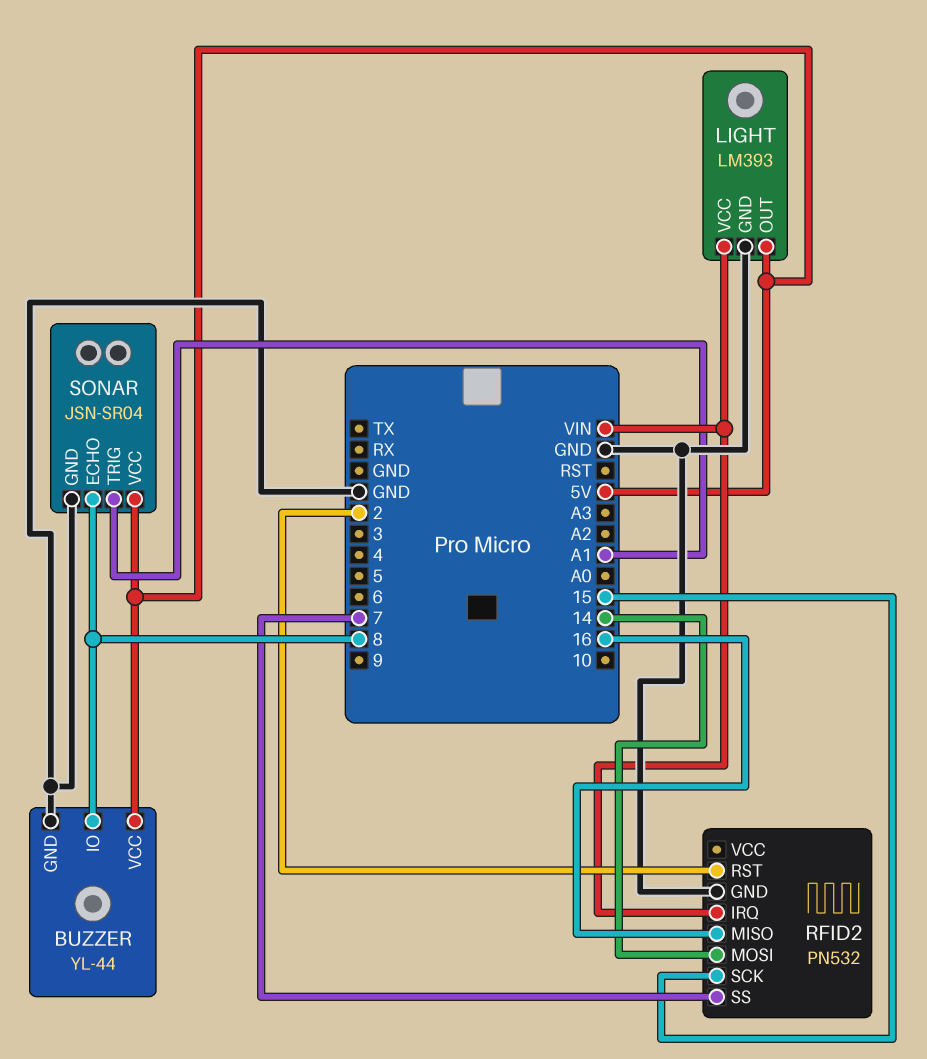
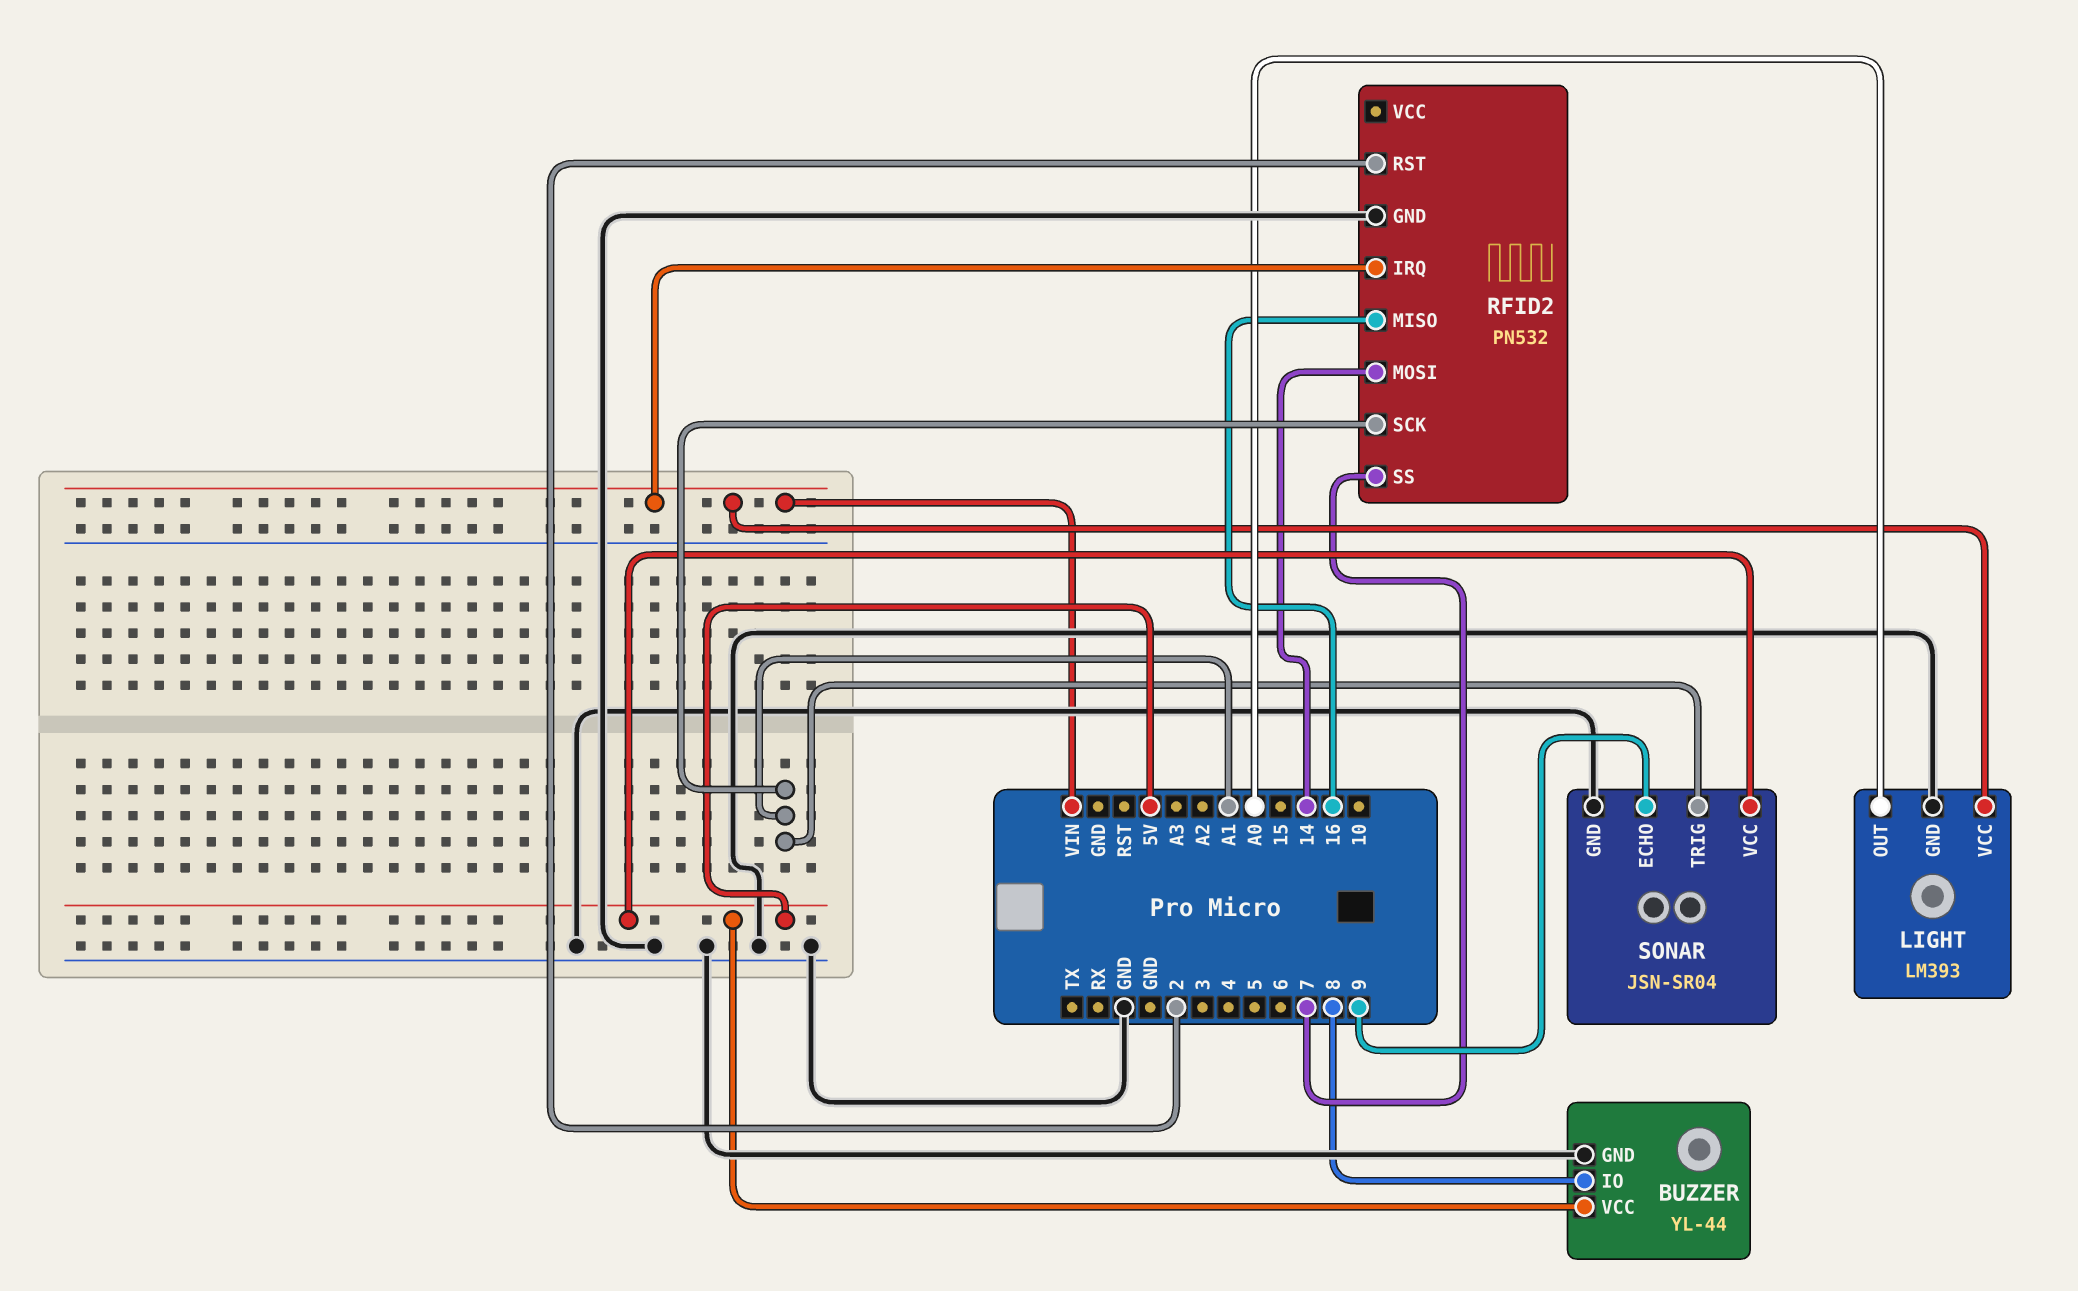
LIGHT pin OUT: 5V -> A0
RFID2 pin SCK: 15 -> A1
SONAR pin ECHO: 8 -> 9

